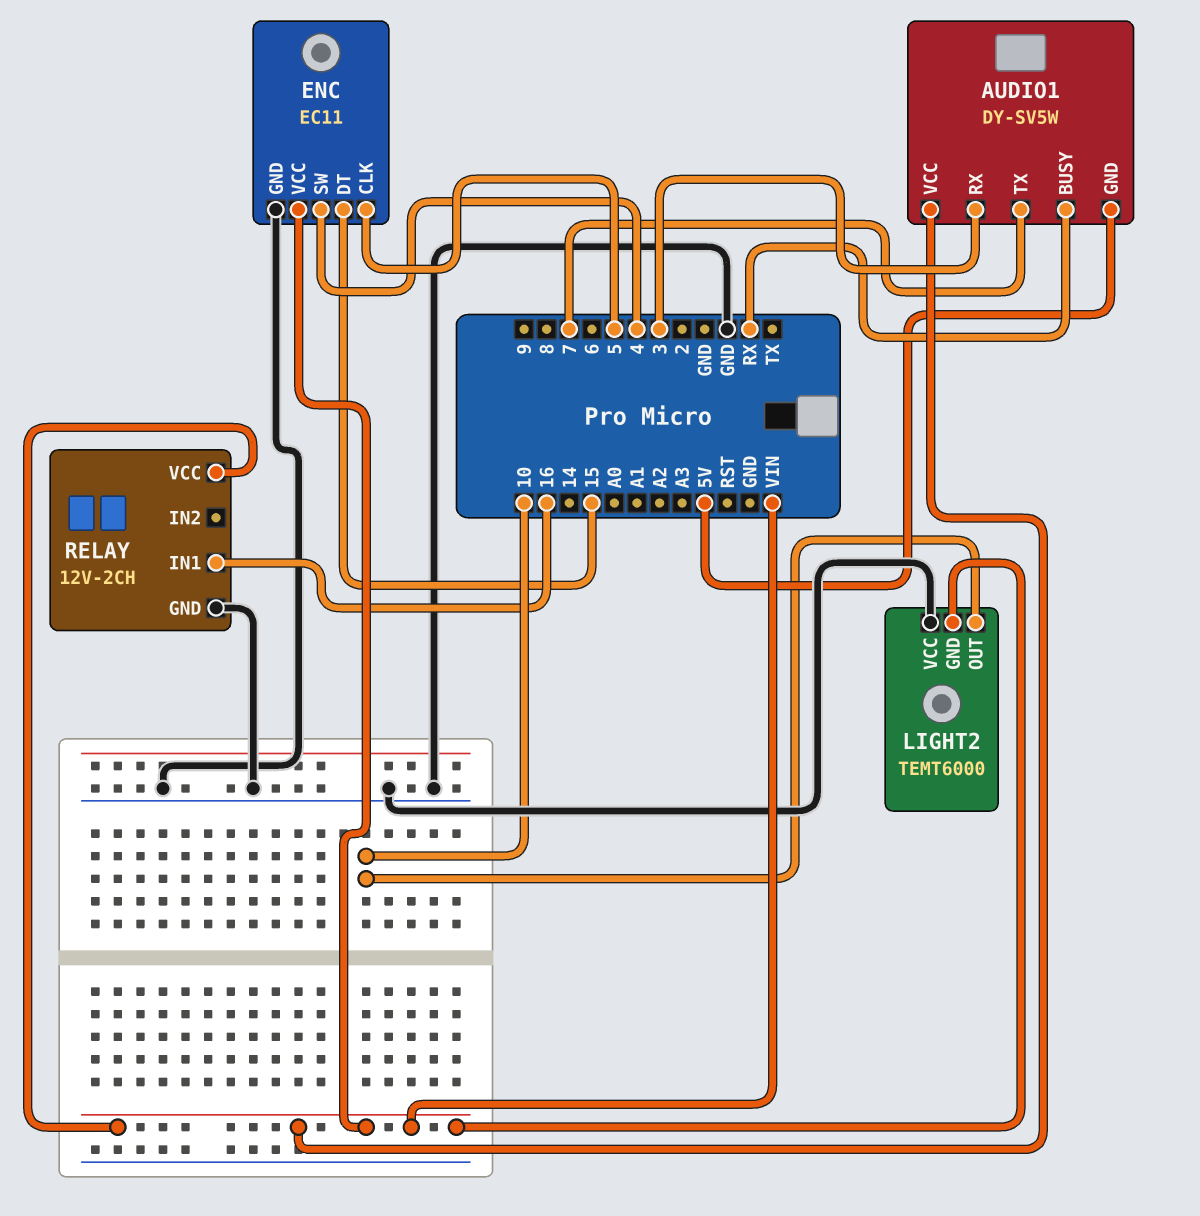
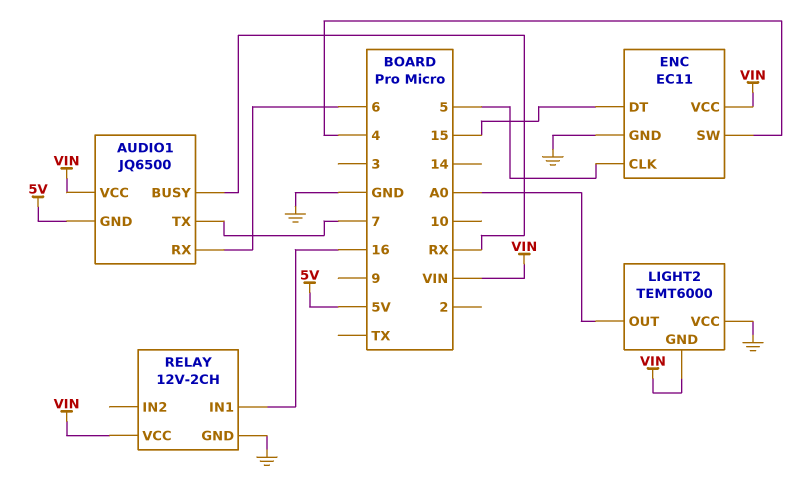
AUDIO1: DY-SV5W -> JQ6500
AUDIO1 pin RX: 3 -> 6
LIGHT2 pin OUT: 10 -> A0

